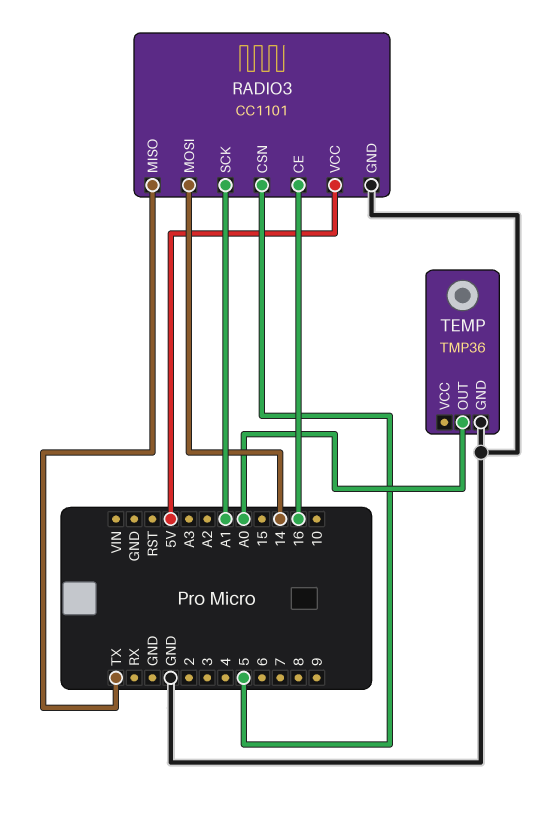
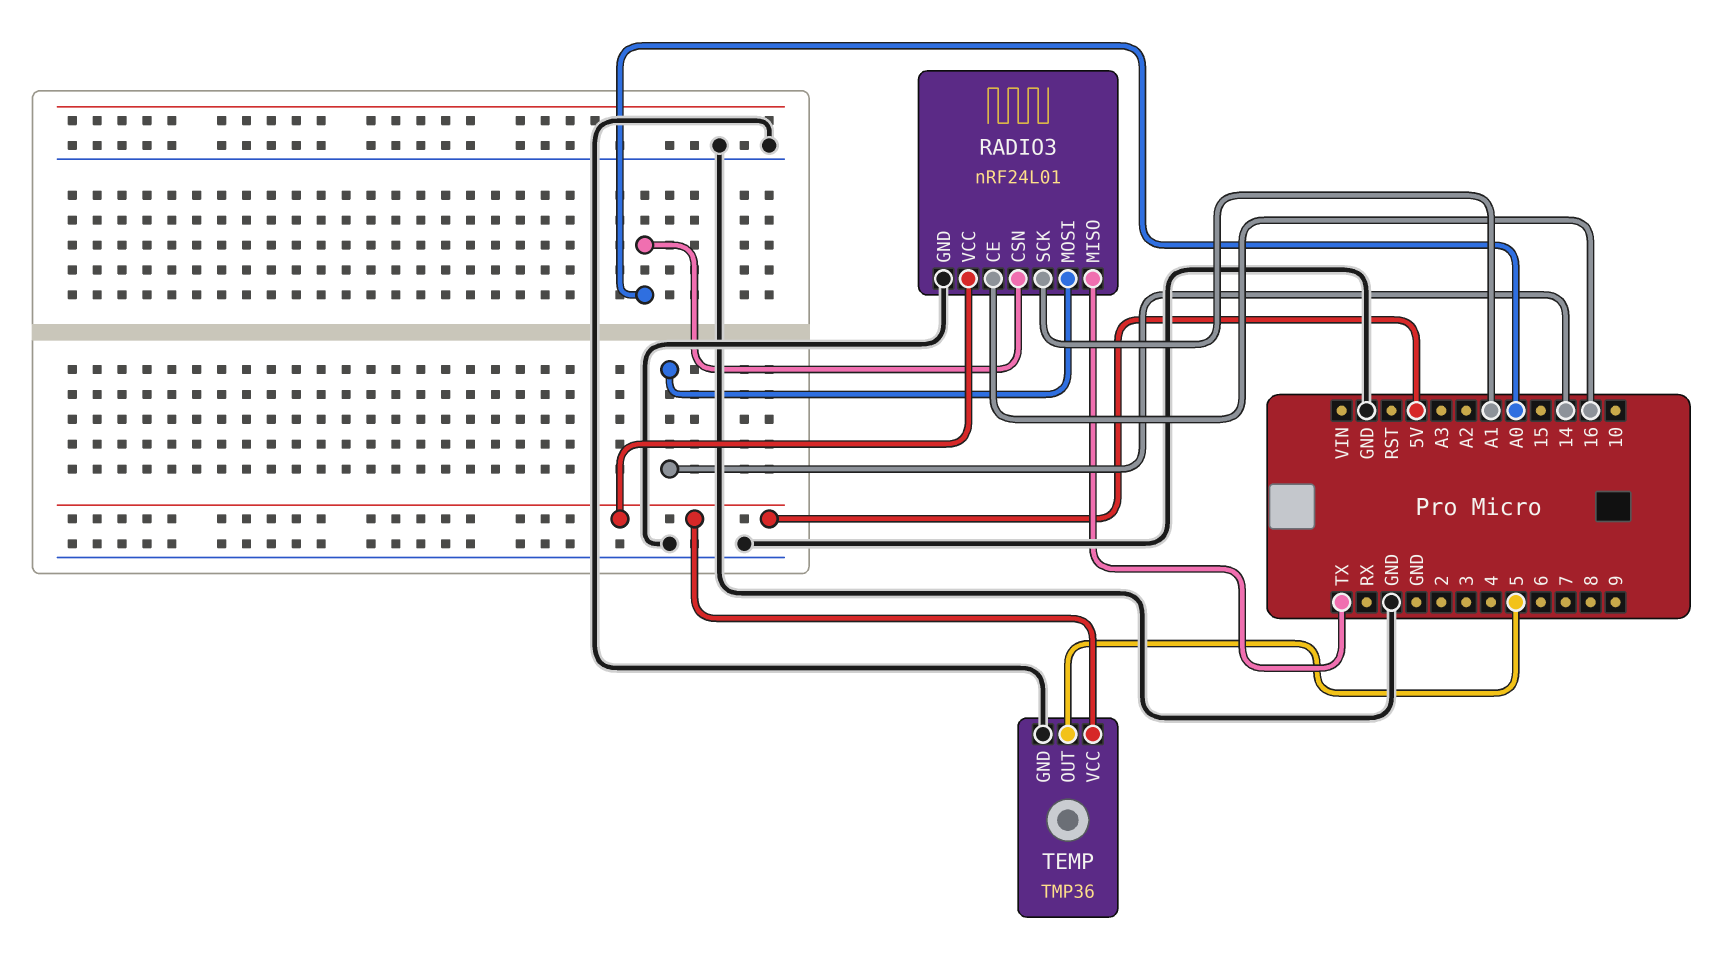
RADIO3: CC1101 -> nRF24L01
RADIO3 pin CSN: 5 -> A0
TEMP pin OUT: A0 -> 5
TEMP pin VCC: none -> 5V

